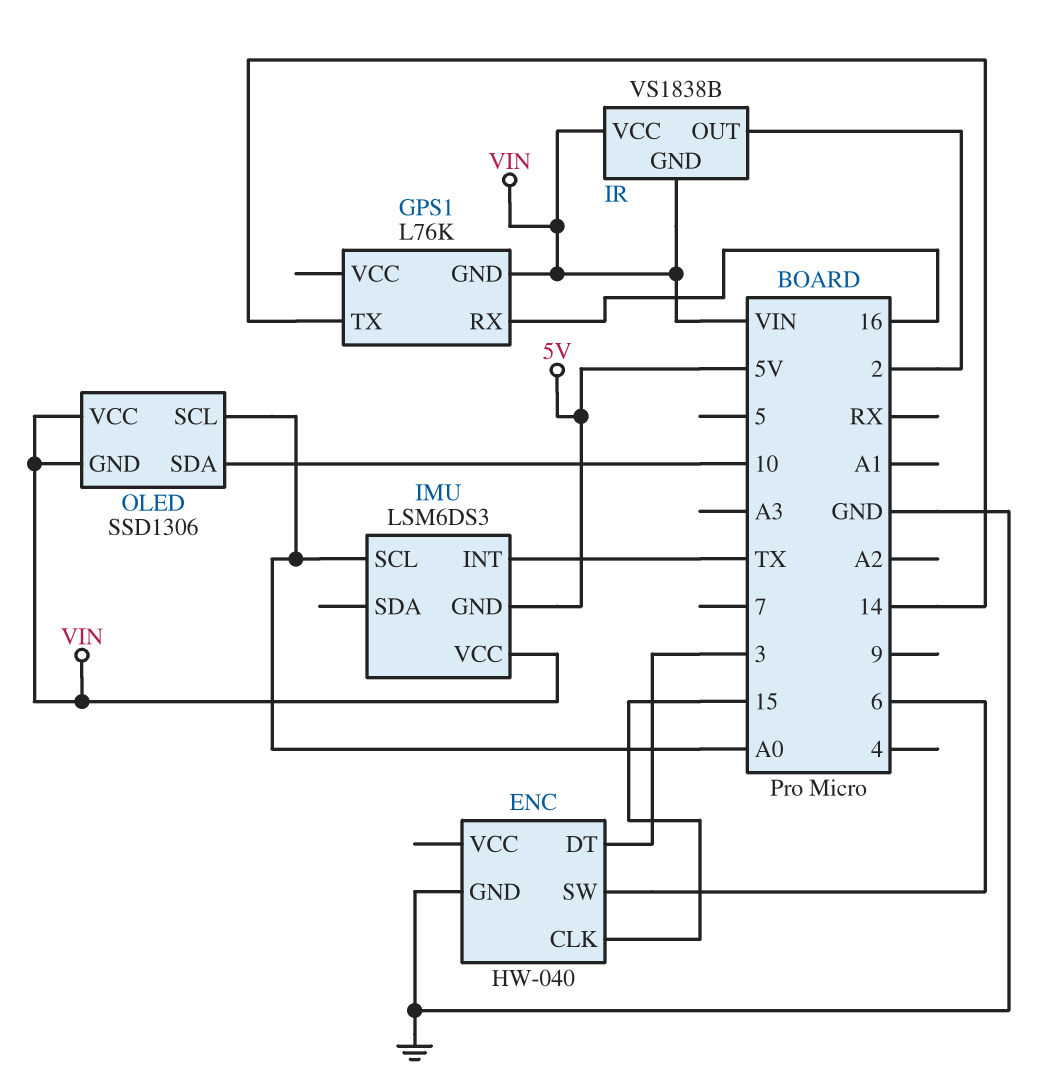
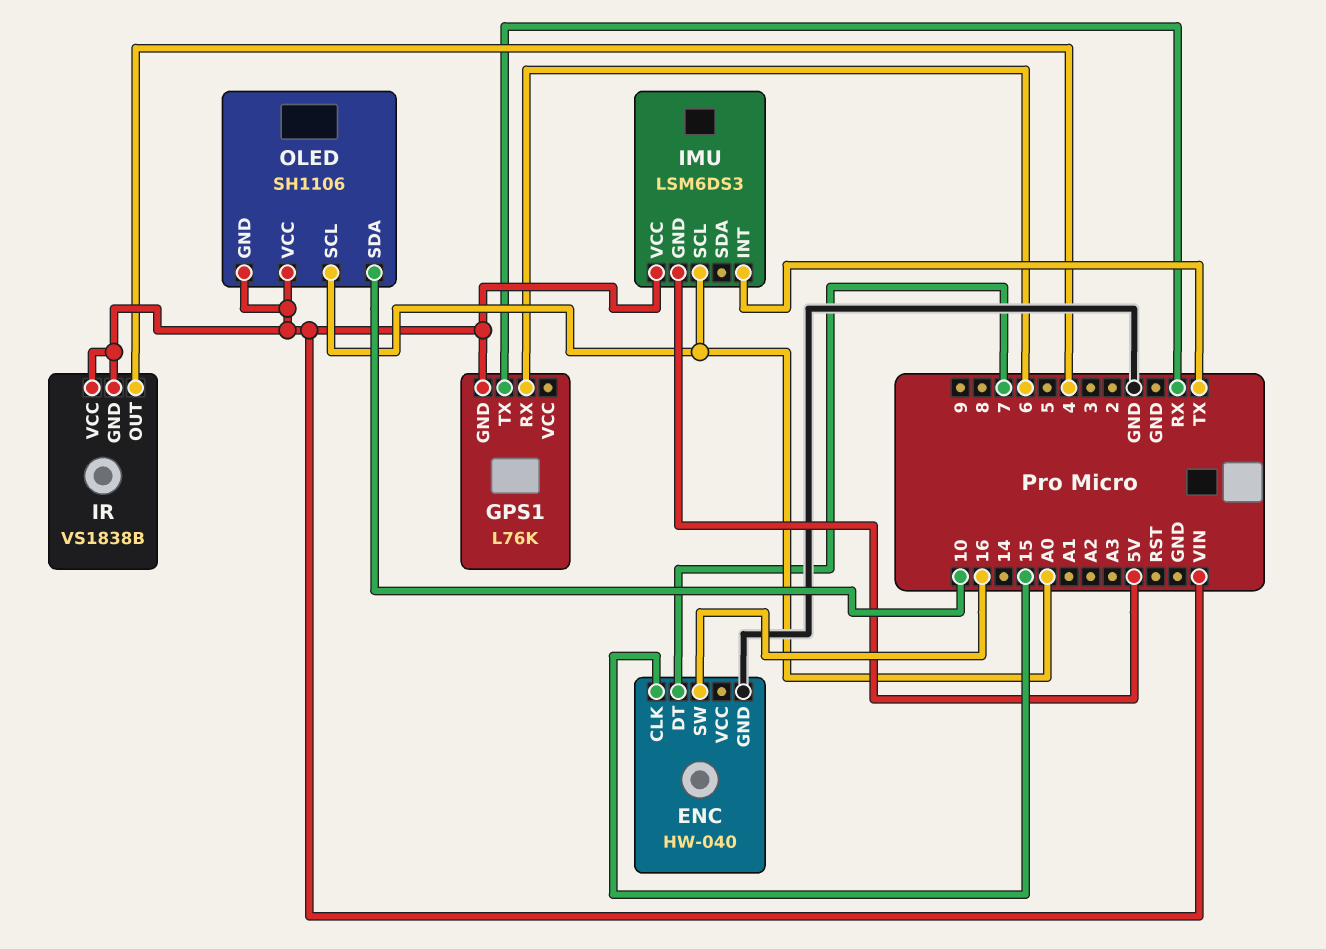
ENC pin DT: 3 -> 7
ENC pin SW: 6 -> 16
GPS1 pin RX: 16 -> 6
GPS1 pin TX: 14 -> RX
IR pin OUT: 2 -> 4
OLED: SSD1306 -> SH1106

